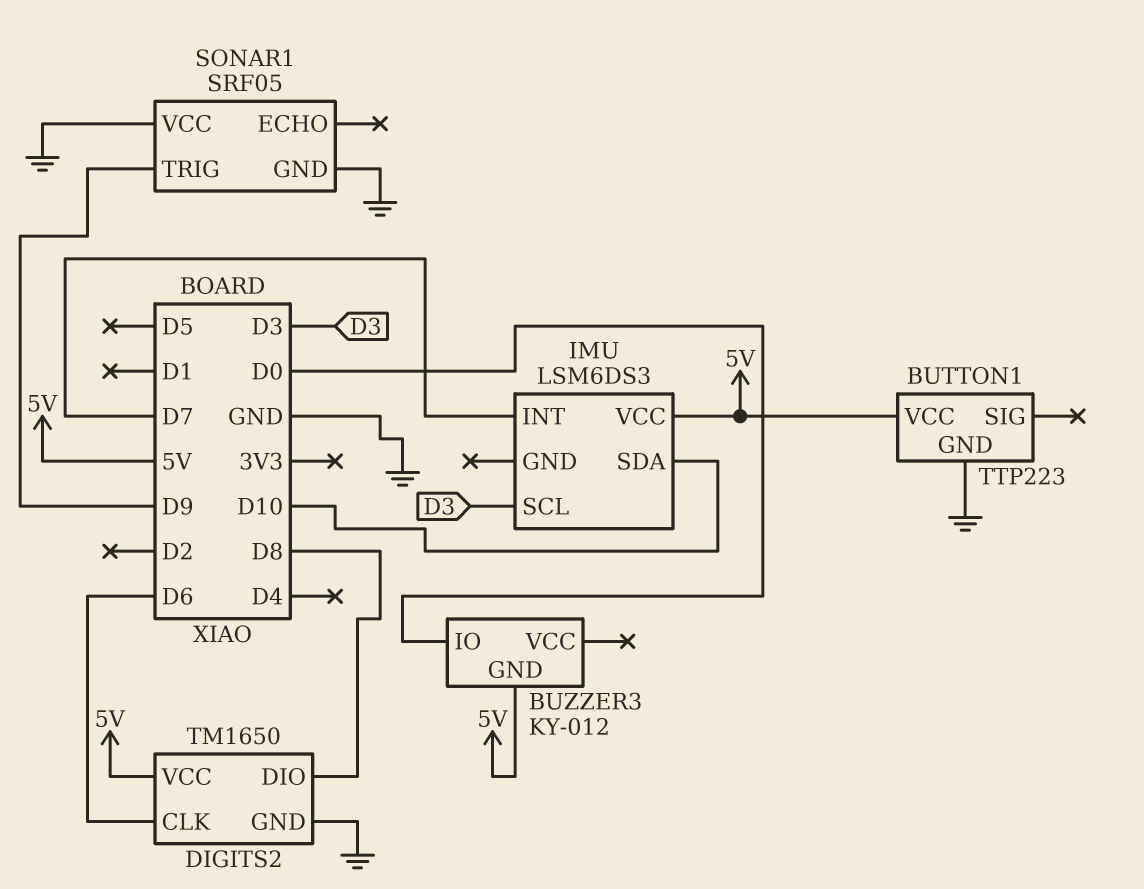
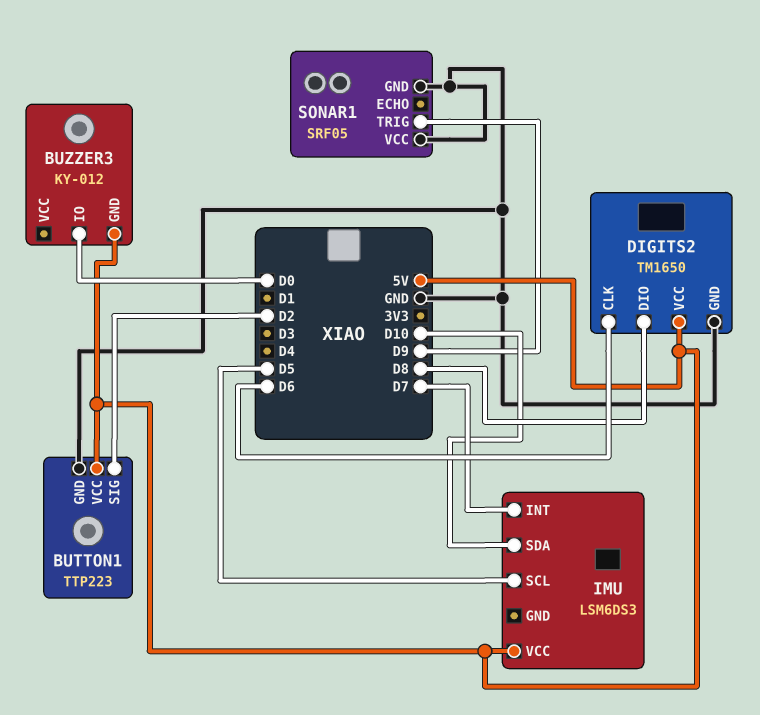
BUTTON1 pin SIG: none -> D2
IMU pin SCL: D3 -> D5

